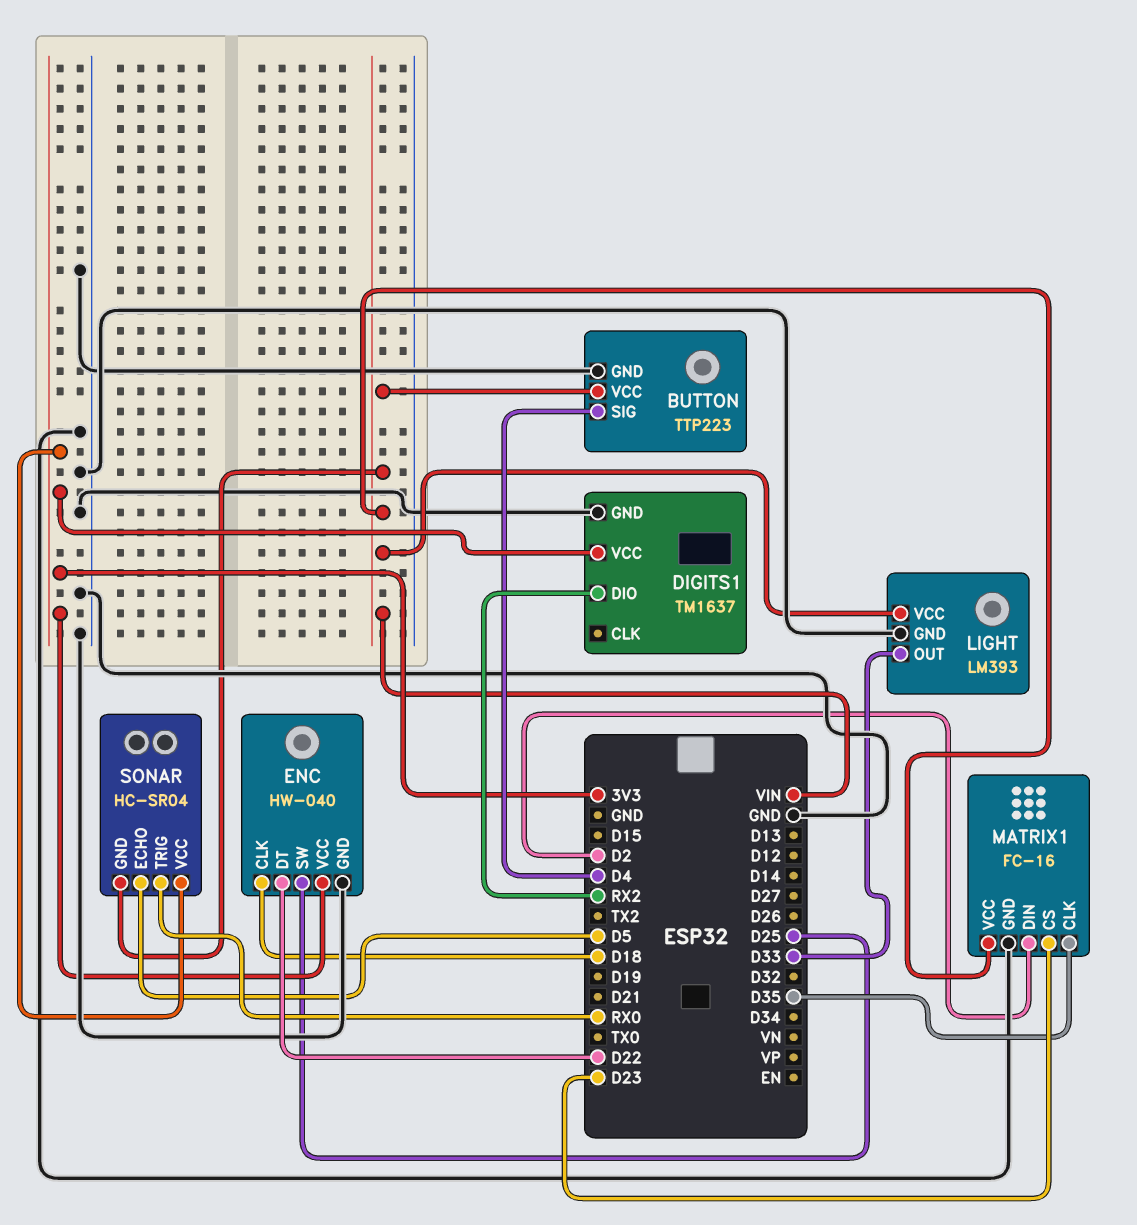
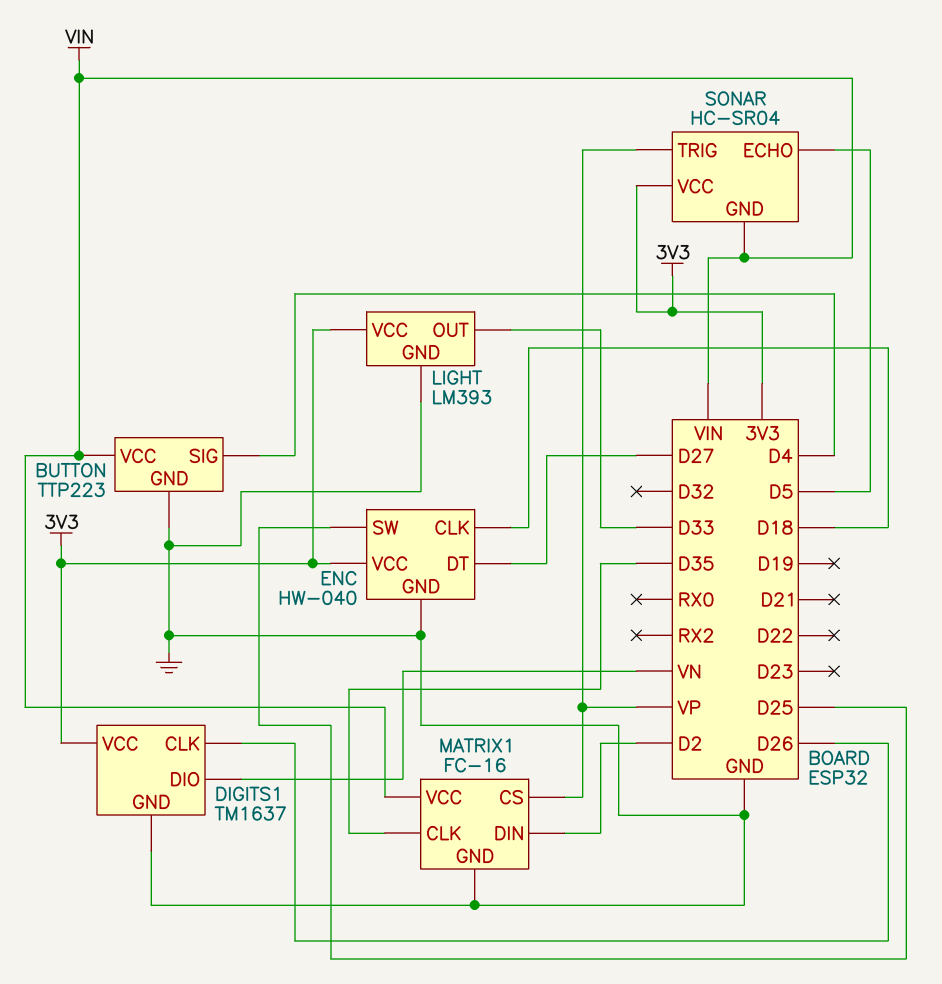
DIGITS1 pin CLK: none -> D26
DIGITS1 pin DIO: RX2 -> VN
ENC pin DT: D22 -> D27
LIGHT pin VCC: VIN -> 3V3
MATRIX1 pin CS: D23 -> VP
SONAR pin TRIG: RX0 -> VP

